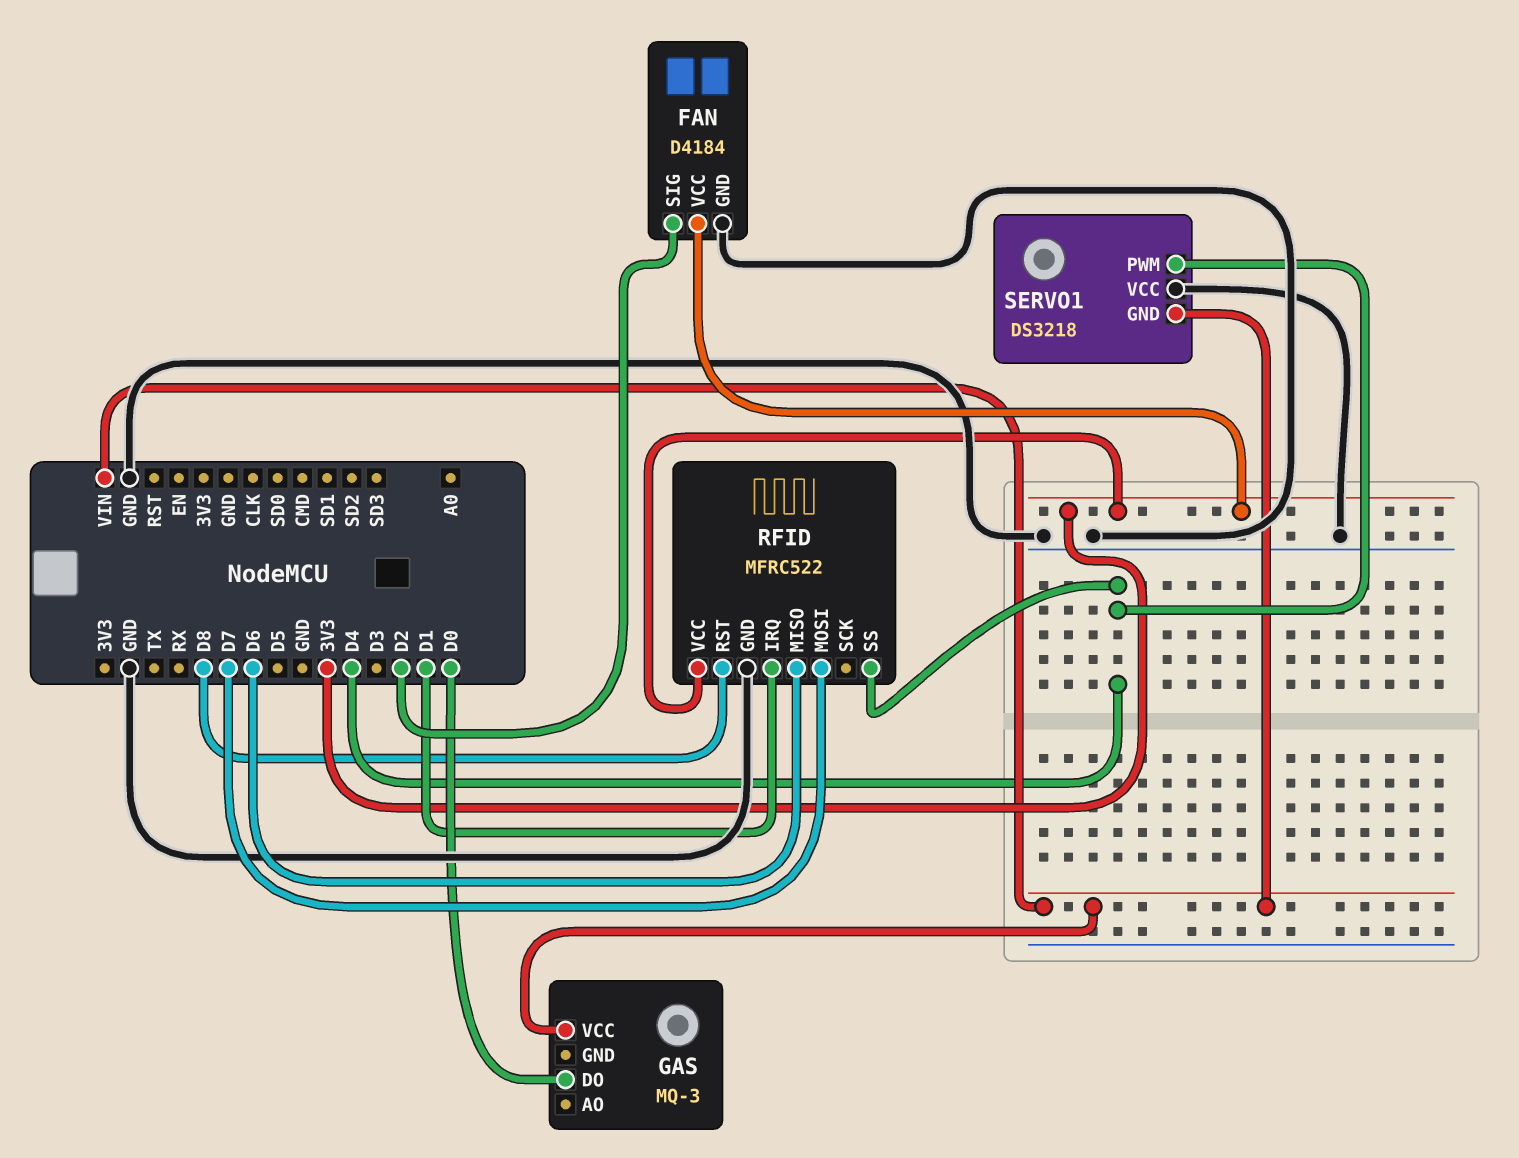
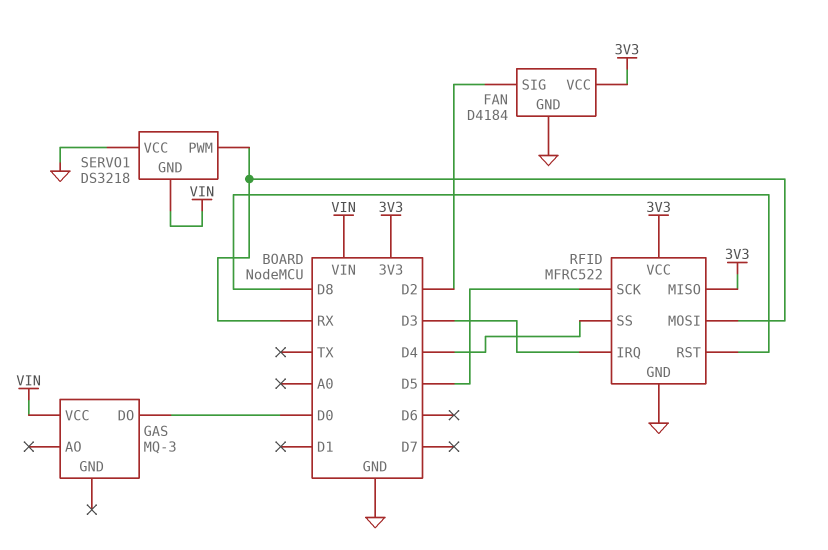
RFID pin IRQ: D1 -> D3
RFID pin MISO: D6 -> 3V3
RFID pin MOSI: D7 -> RX
RFID pin SCK: none -> D5
SERVO1 pin PWM: D4 -> RX

